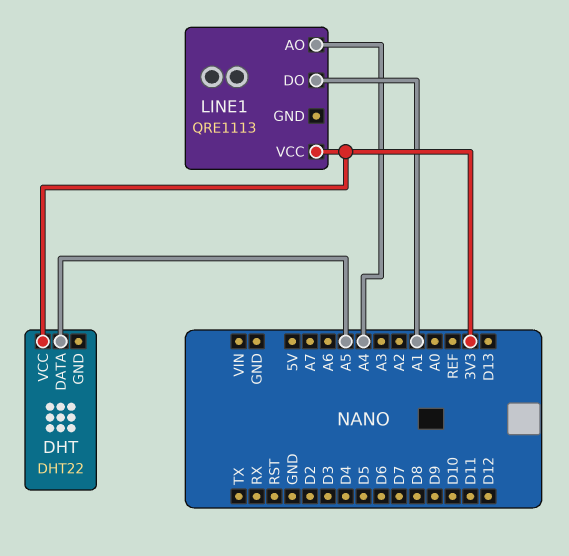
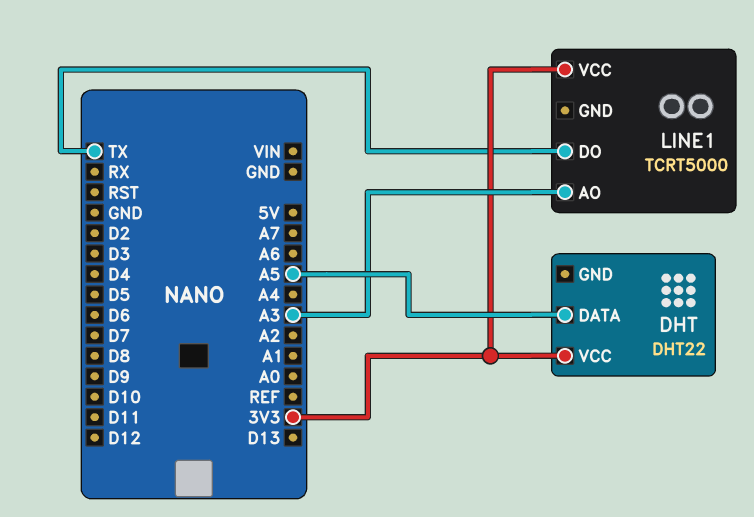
LINE1: QRE1113 -> TCRT5000
LINE1 pin AO: A4 -> A3
LINE1 pin DO: A1 -> TX

